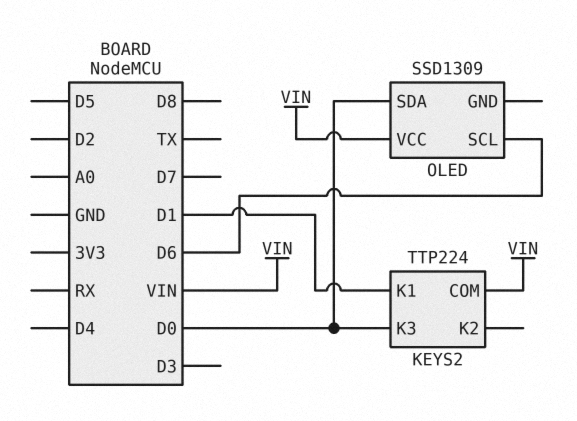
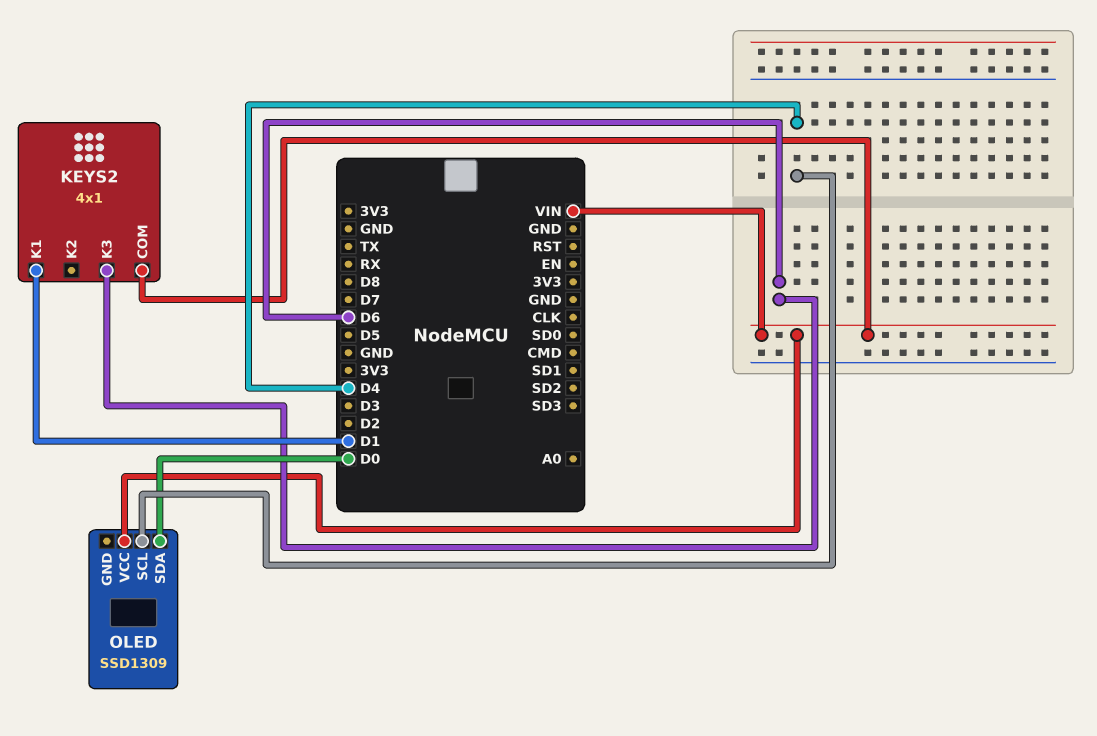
KEYS2: TTP224 -> 4x1
KEYS2 pin K3: D0 -> D6
OLED pin SCL: D6 -> D4

